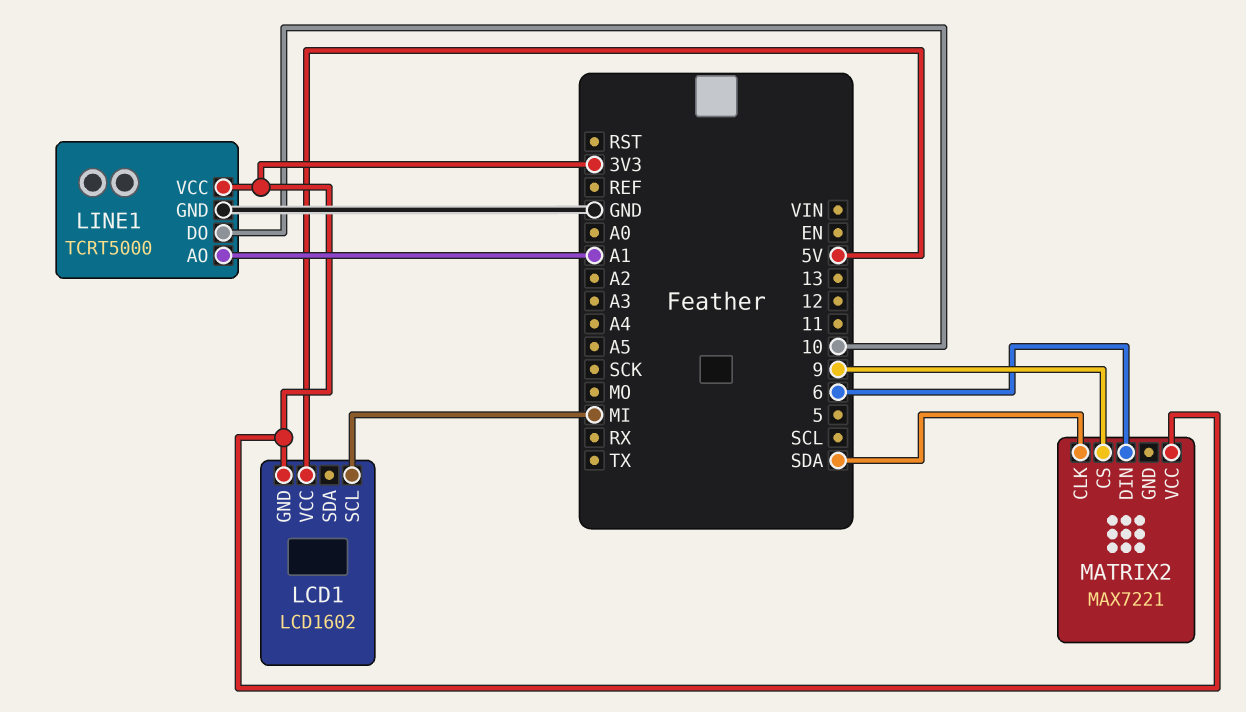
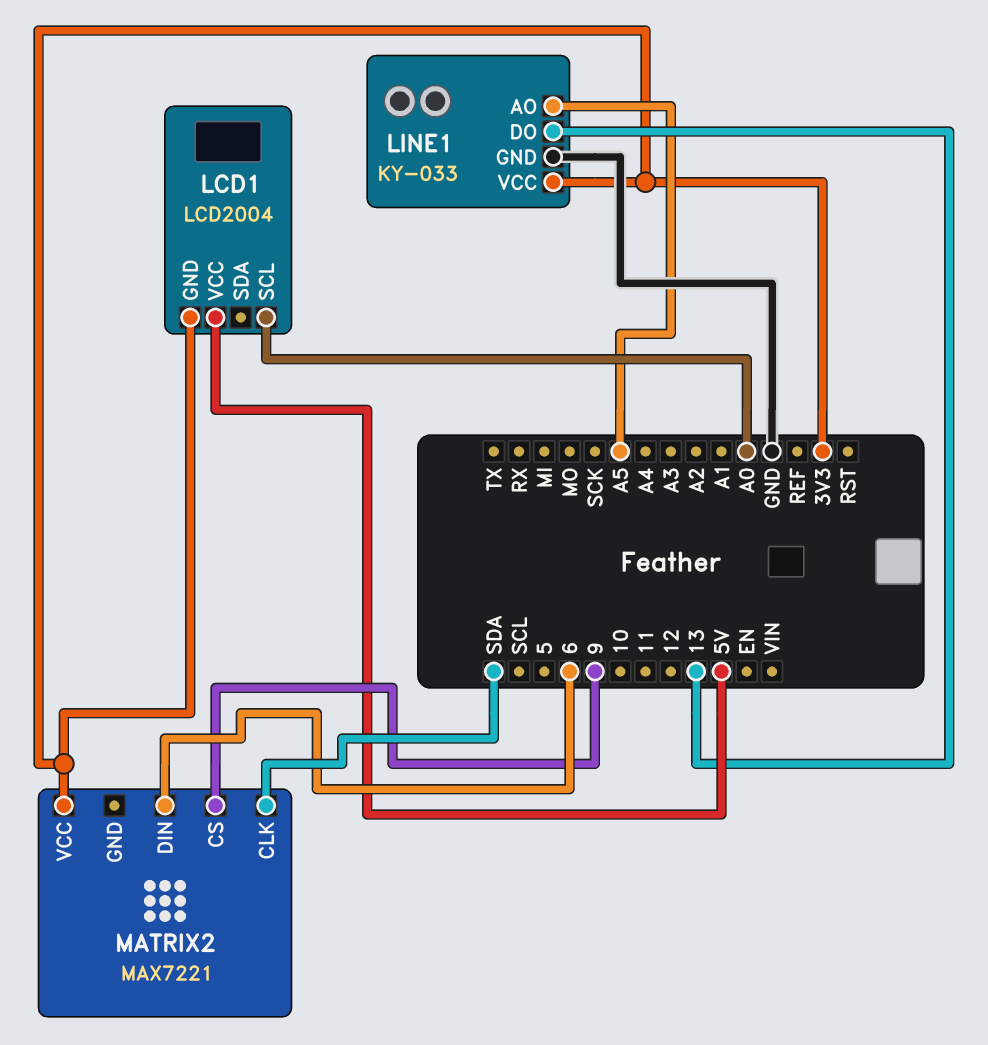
LCD1: LCD1602 -> LCD2004
LCD1 pin SCL: MI -> A0
LINE1: TCRT5000 -> KY-033
LINE1 pin AO: A1 -> A5
LINE1 pin DO: 10 -> 13

